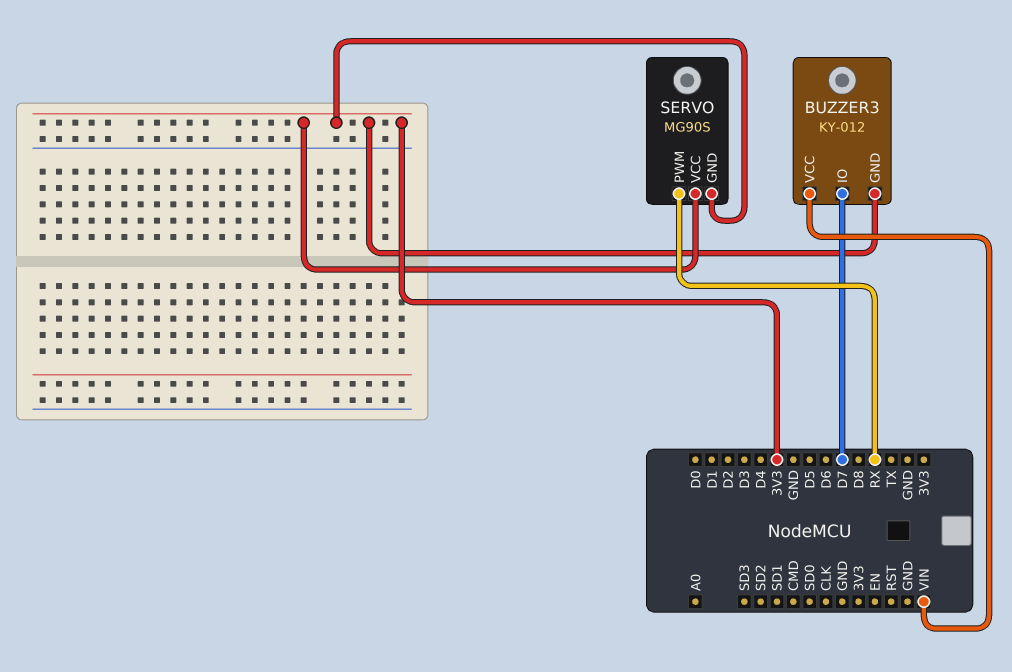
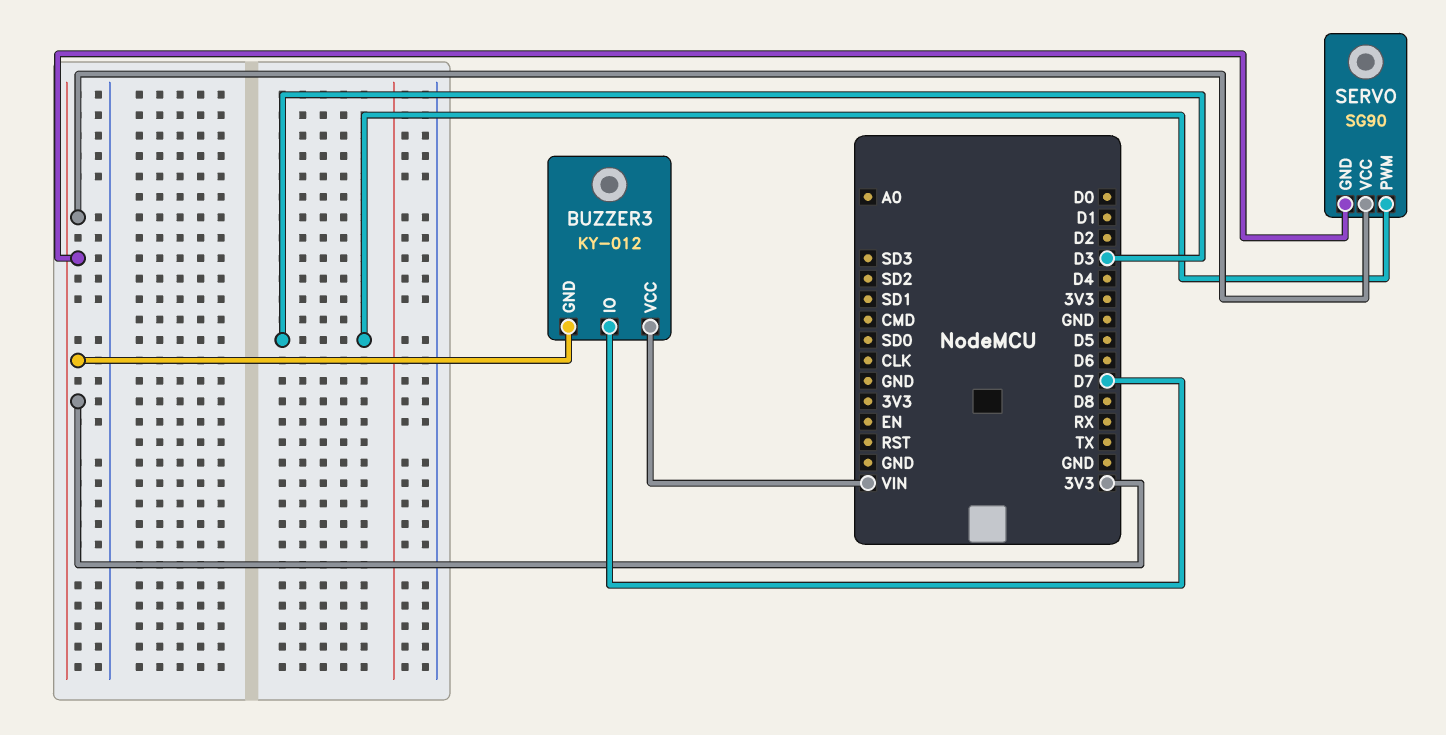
SERVO: MG90S -> SG90
SERVO pin PWM: RX -> D3

